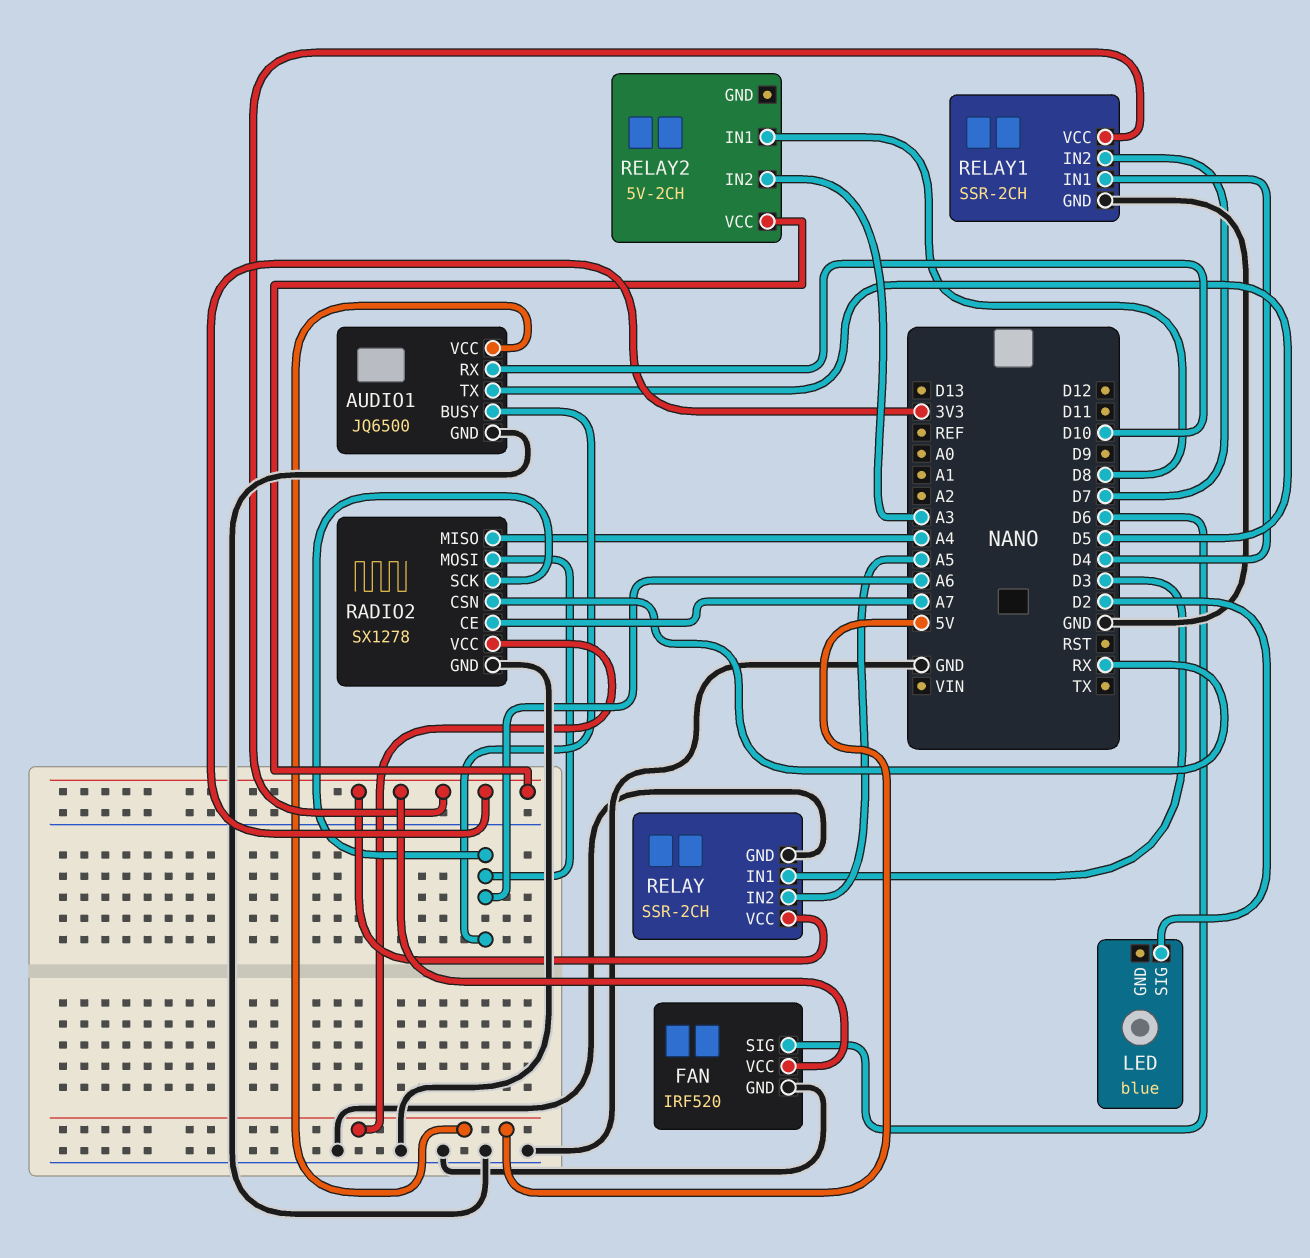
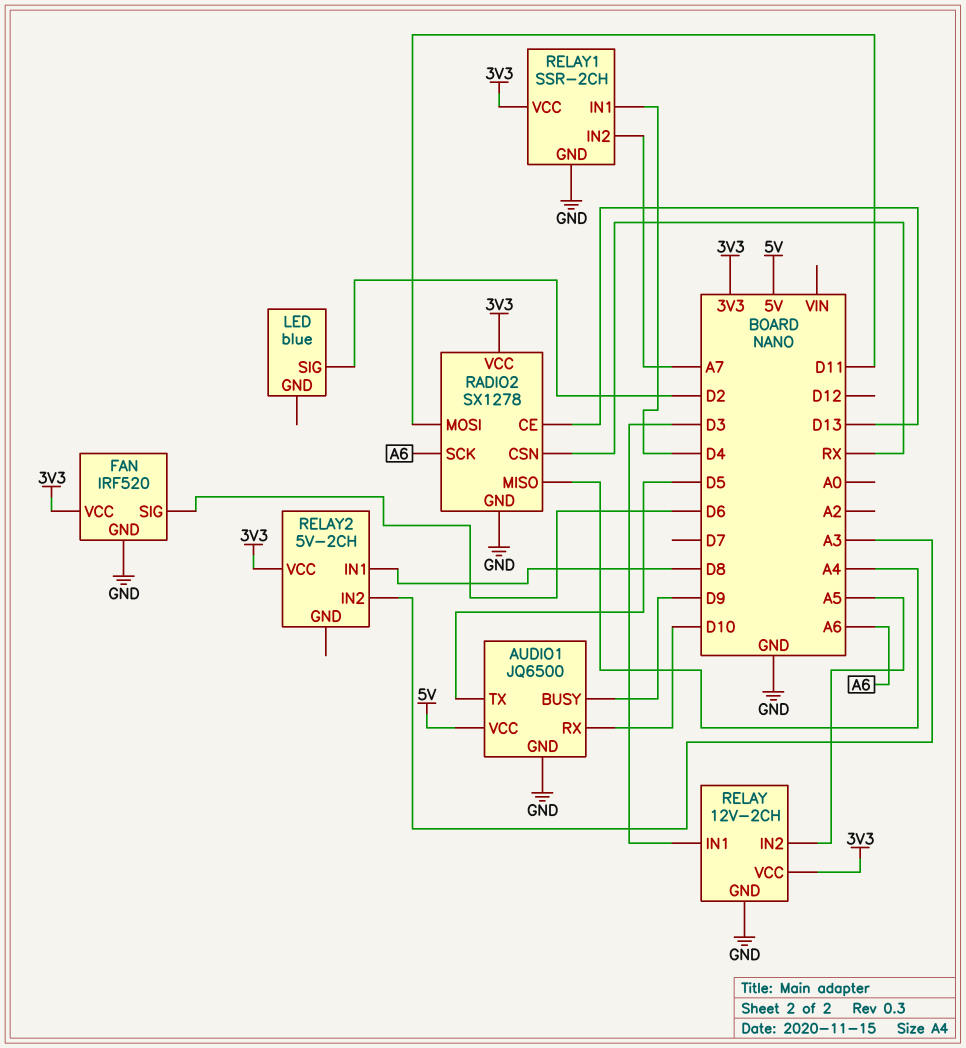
AUDIO1 pin BUSY: A6 -> D9
RADIO2 pin CE: A7 -> D13
RADIO2 pin MOSI: A6 -> D11
RADIO2 pin VCC: 5V -> 3V3
RELAY: SSR-2CH -> 12V-2CH
RELAY1 pin IN2: D7 -> A7

